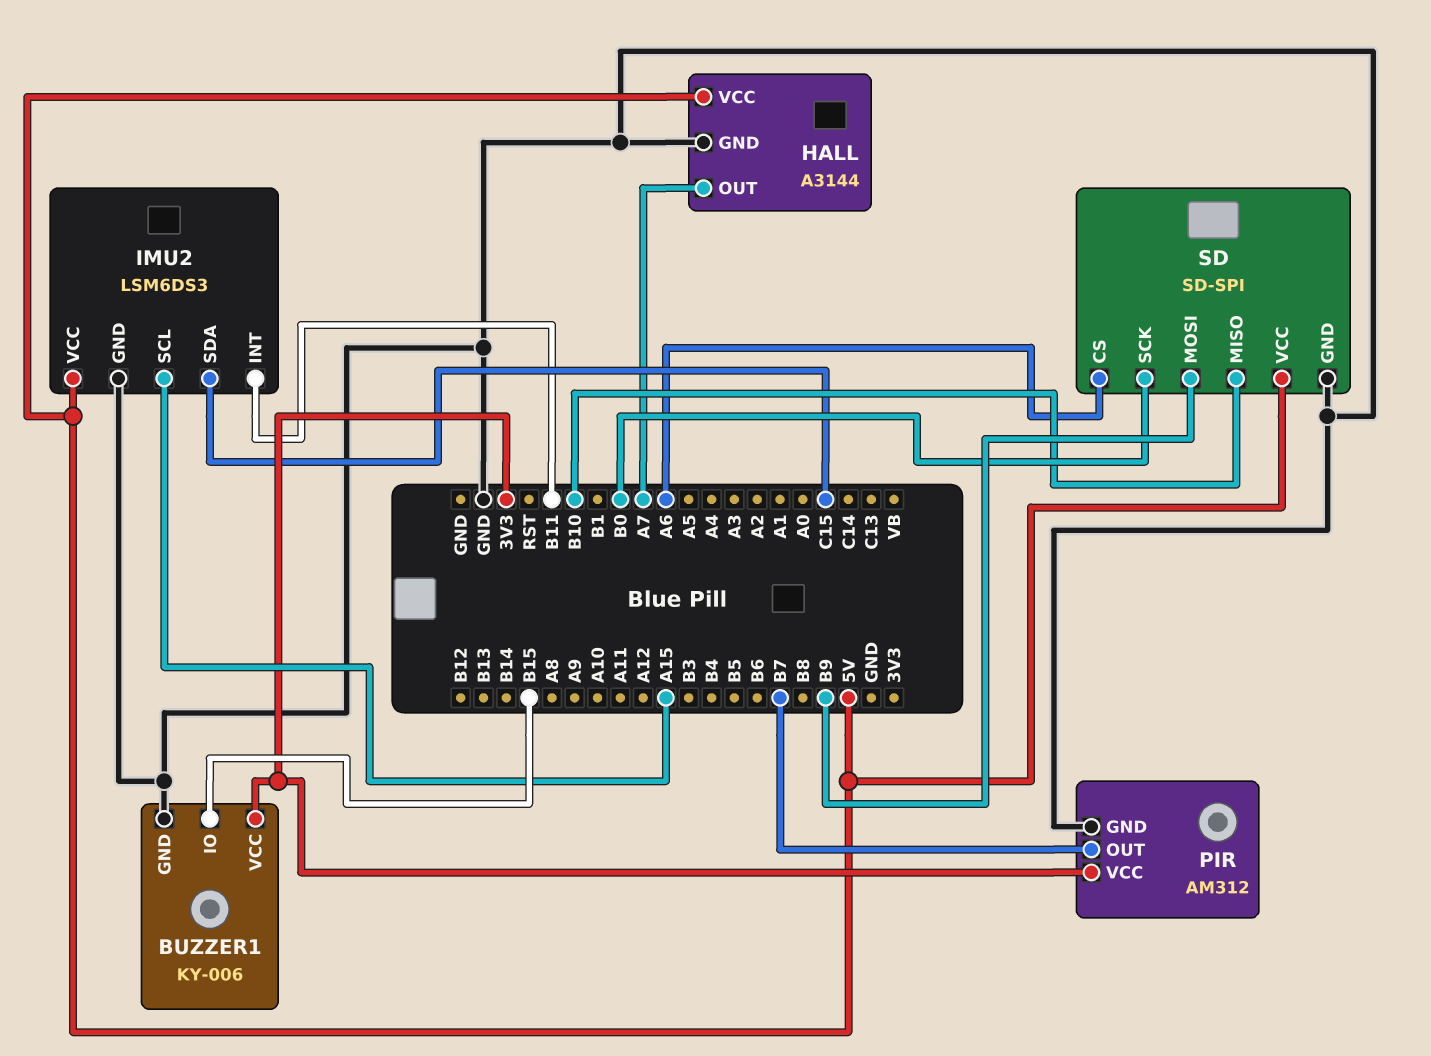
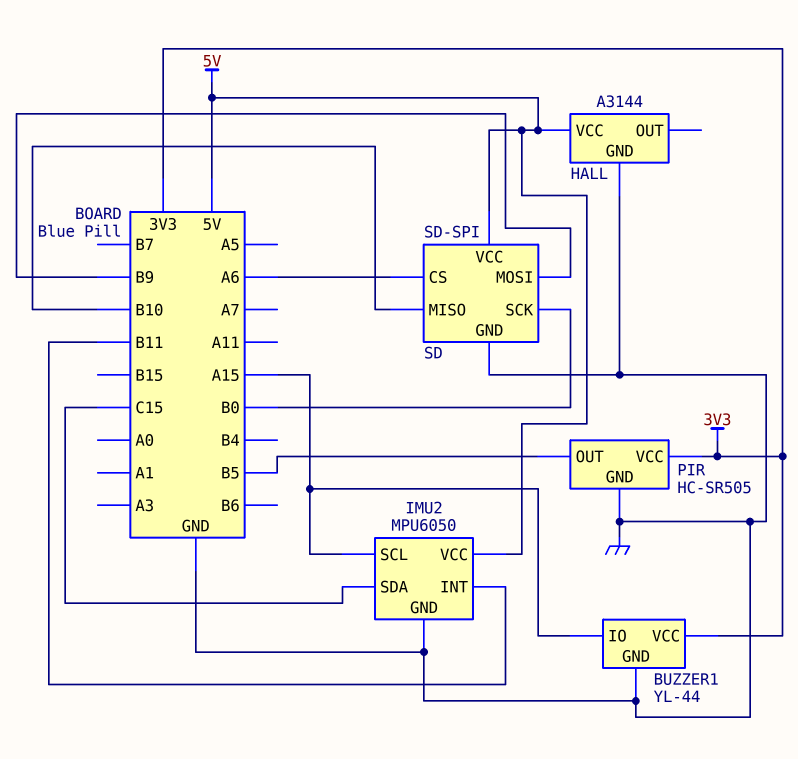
BUZZER1: KY-006 -> YL-44
BUZZER1 pin IO: B15 -> A15
HALL pin OUT: A7 -> none
IMU2: LSM6DS3 -> MPU6050
PIR: AM312 -> HC-SR505
PIR pin OUT: B7 -> B5

